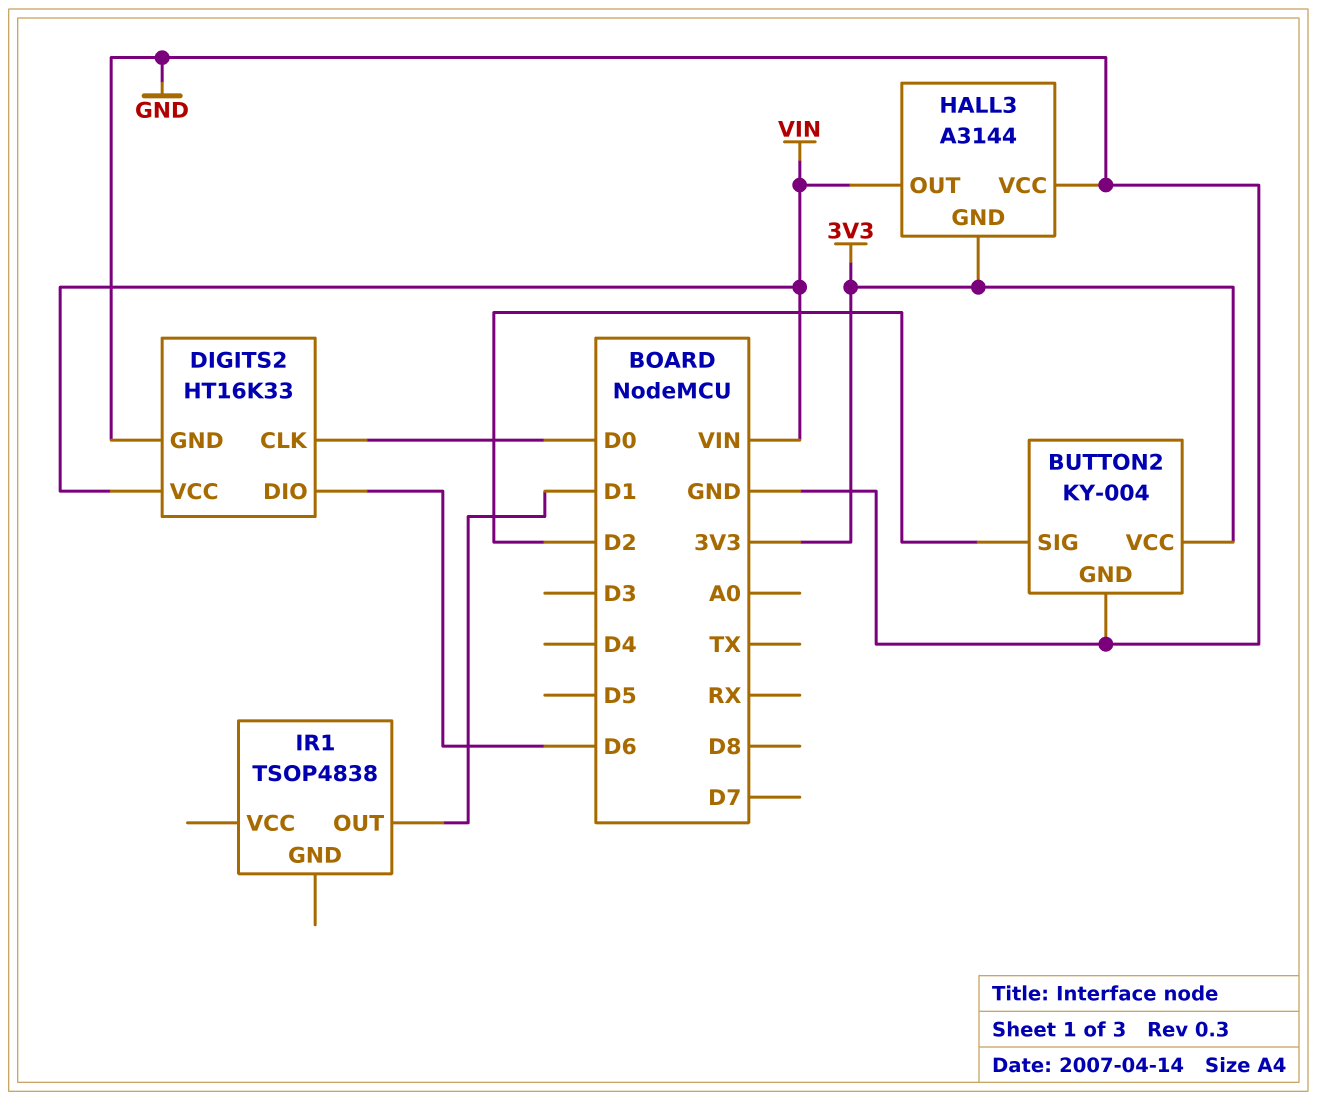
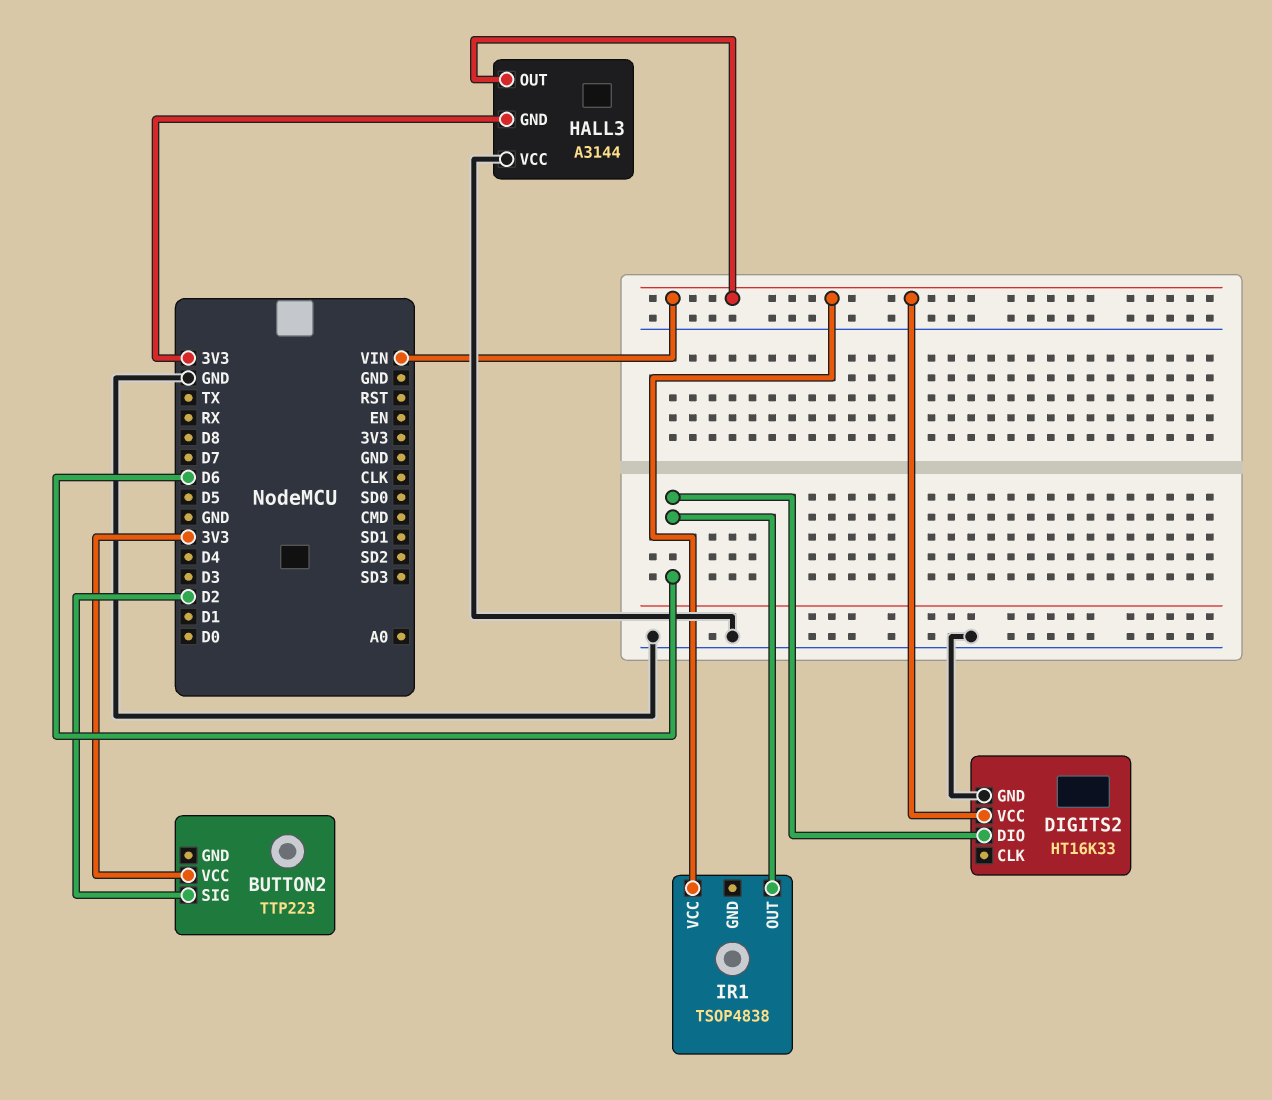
BUTTON2: KY-004 -> TTP223
BUTTON2 pin GND: GND -> none
DIGITS2 pin CLK: D0 -> none
IR1 pin OUT: D1 -> D6
IR1 pin VCC: none -> VIN

